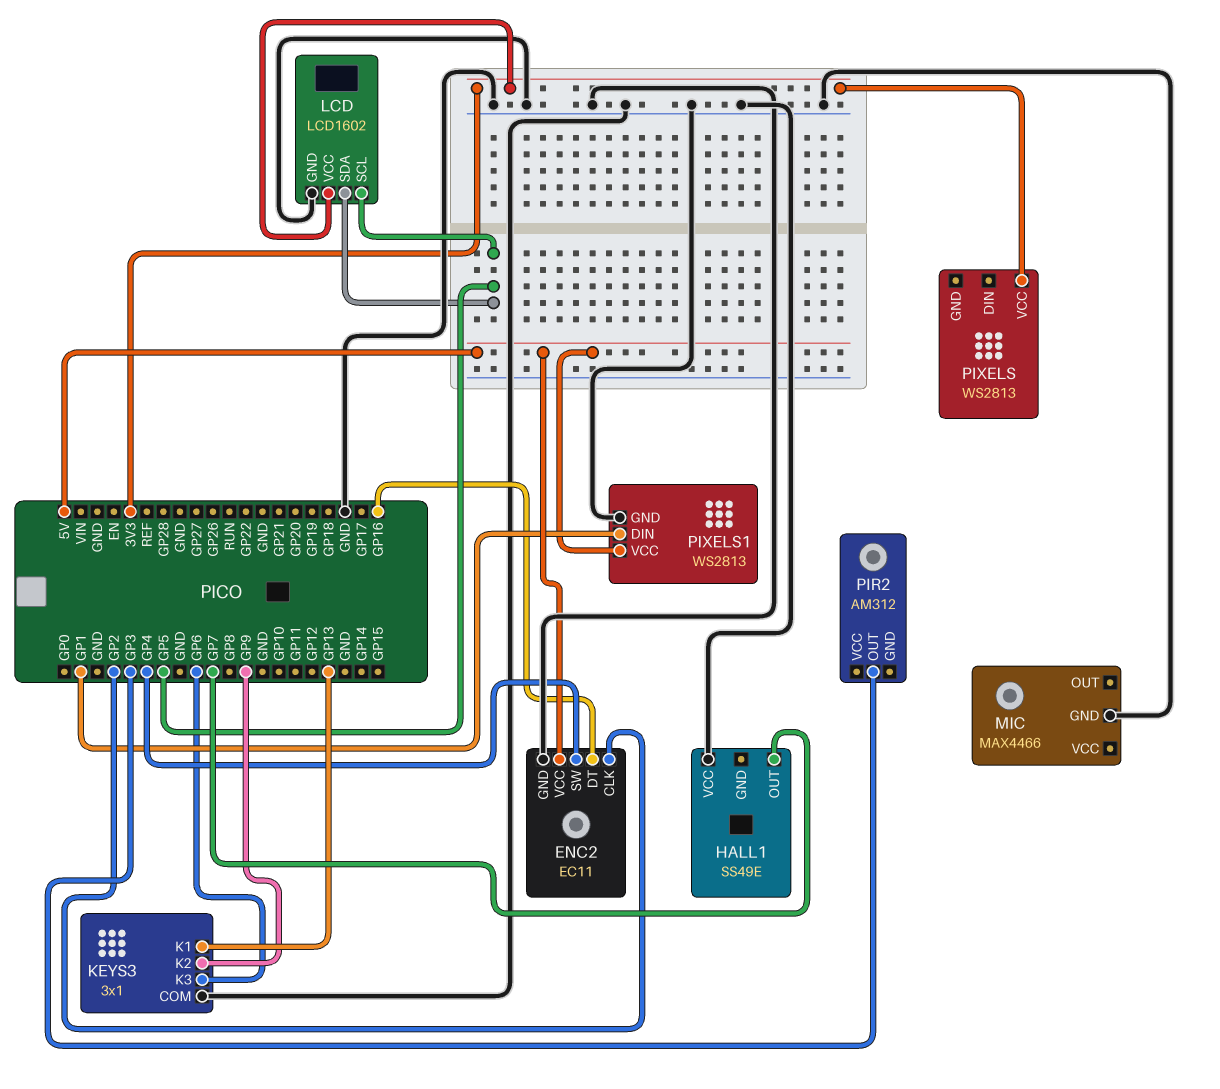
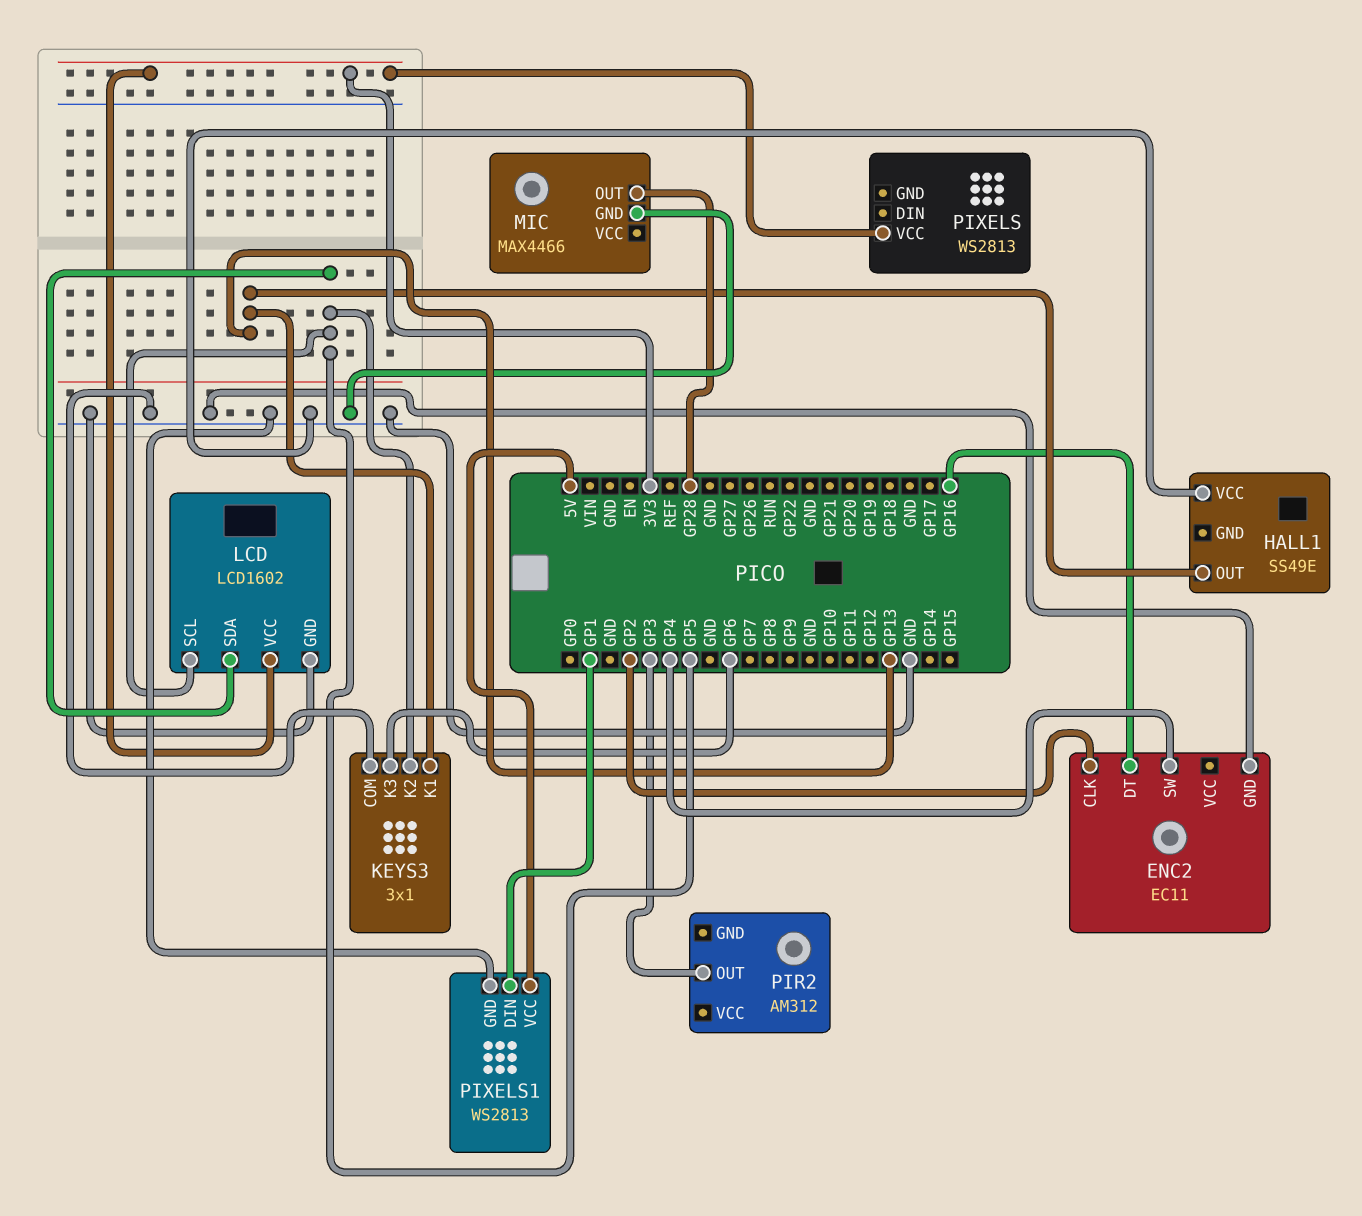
ENC2 pin VCC: 5V -> none
HALL1 pin OUT: GP7 -> GP13
KEYS3 pin K2: GP9 -> GP5
MIC pin OUT: none -> GP28

